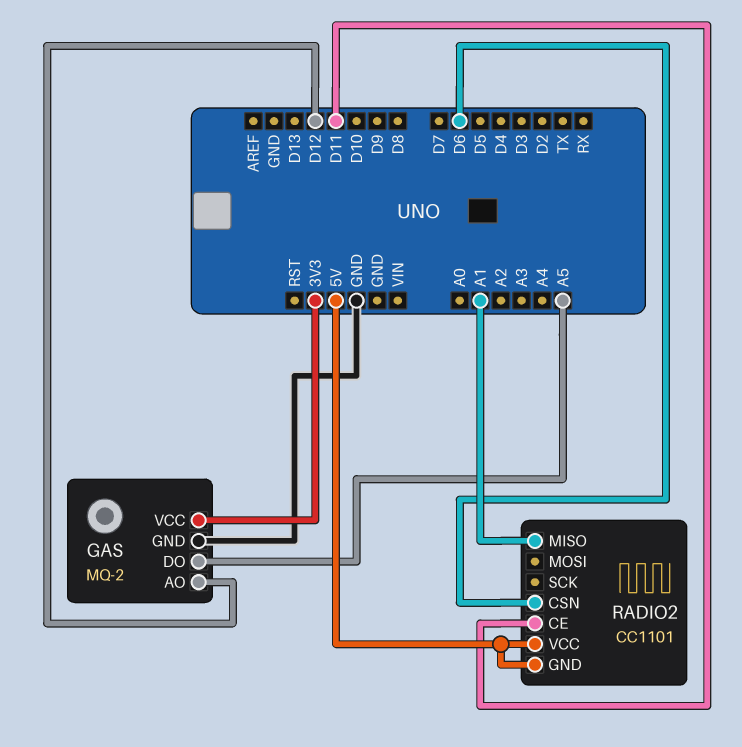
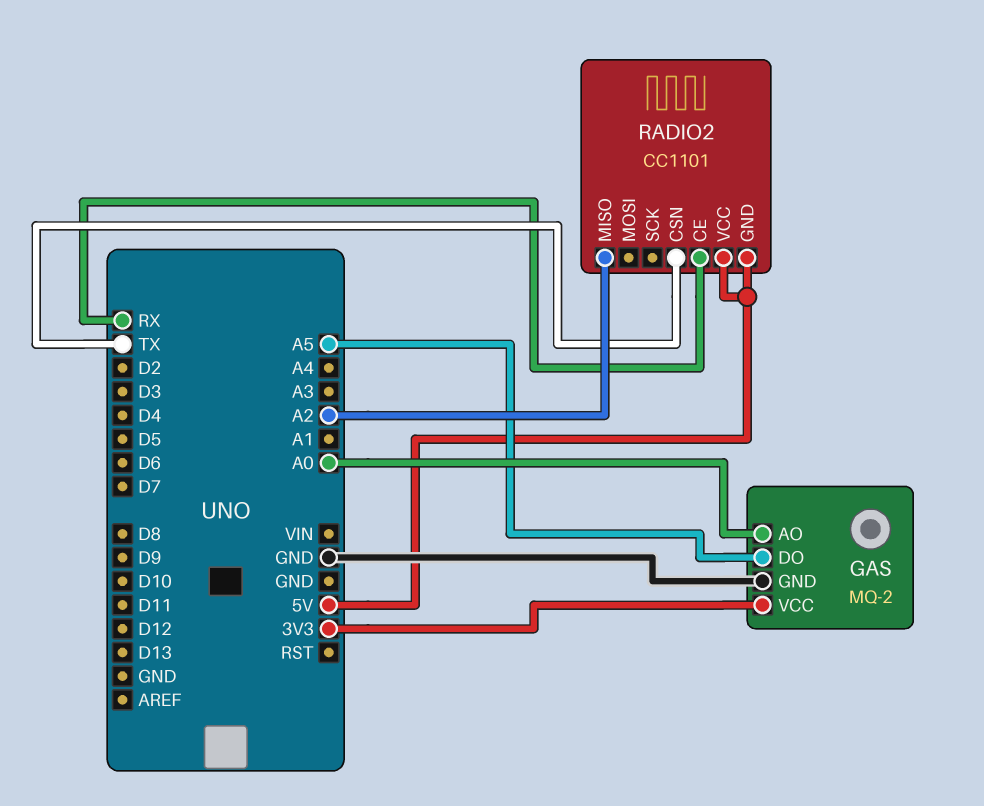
GAS pin AO: D12 -> A0
RADIO2 pin CE: D11 -> RX
RADIO2 pin CSN: D6 -> TX
RADIO2 pin MISO: A1 -> A2

